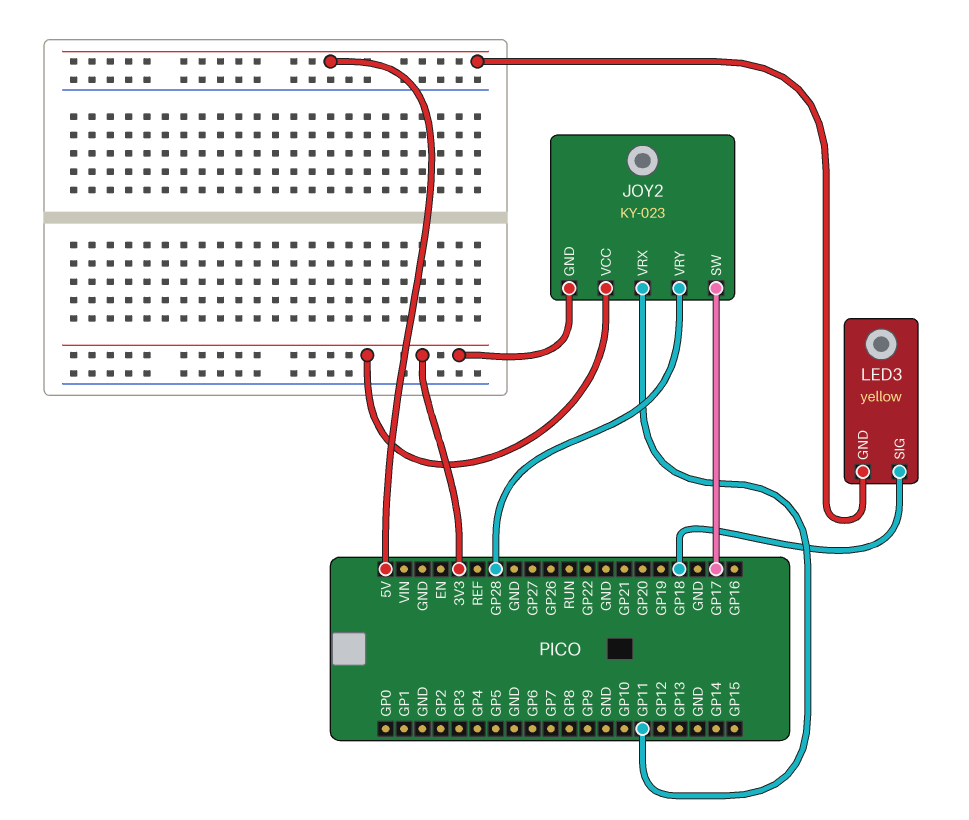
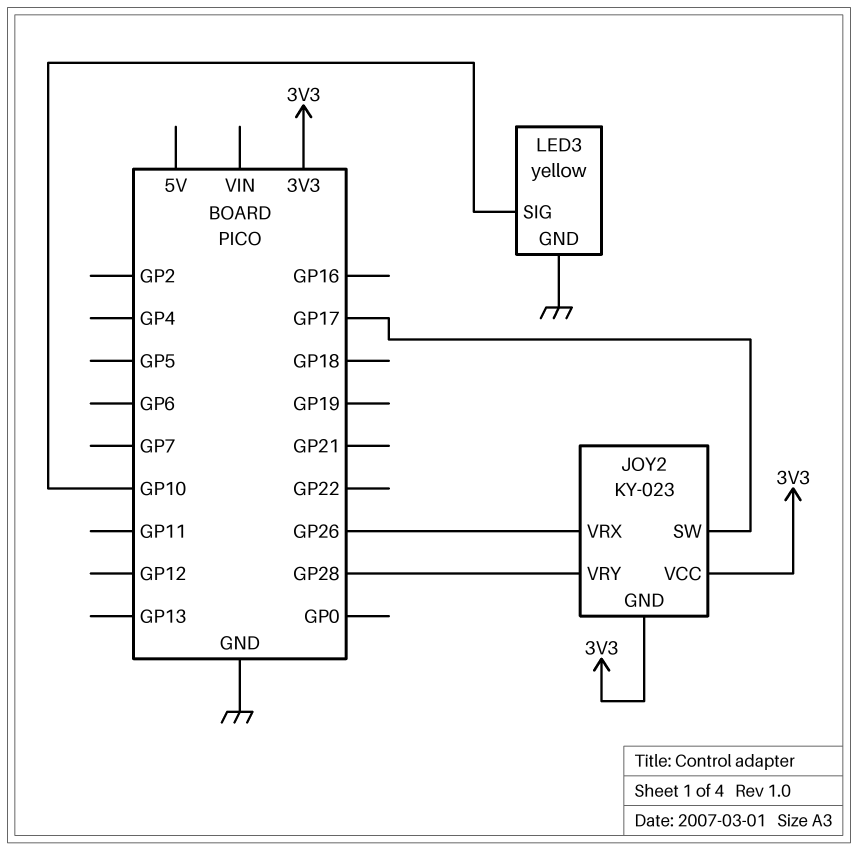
JOY2 pin VRX: GP11 -> GP26
LED3 pin GND: 5V -> GND
LED3 pin SIG: GP18 -> GP10

